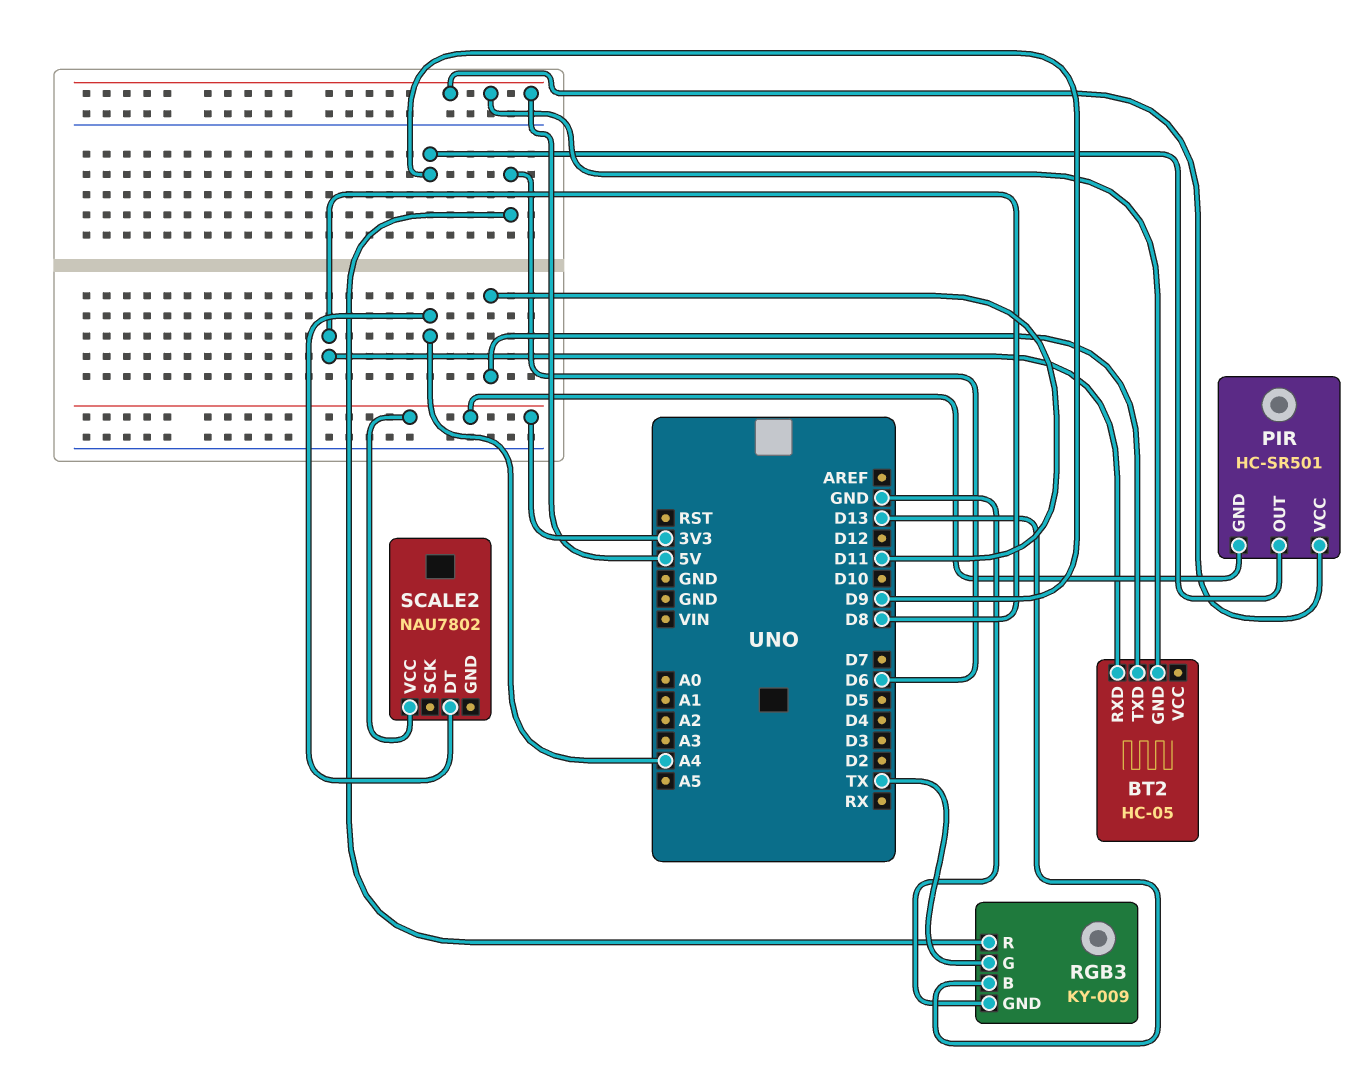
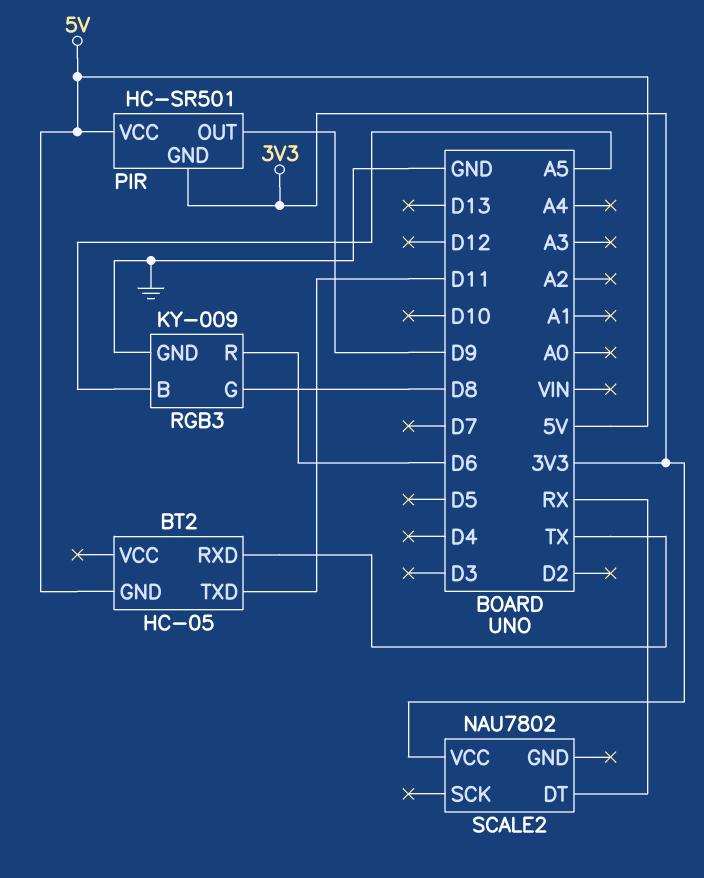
BT2 pin RXD: D8 -> TX
RGB3 pin B: D13 -> A5
RGB3 pin G: TX -> D8
SCALE2 pin DT: A4 -> RX

